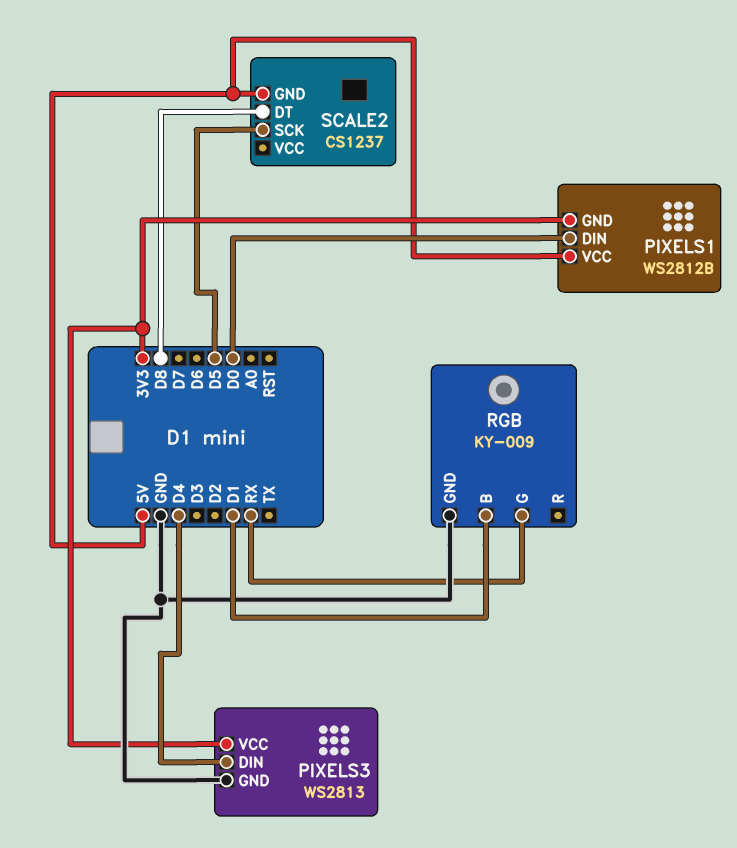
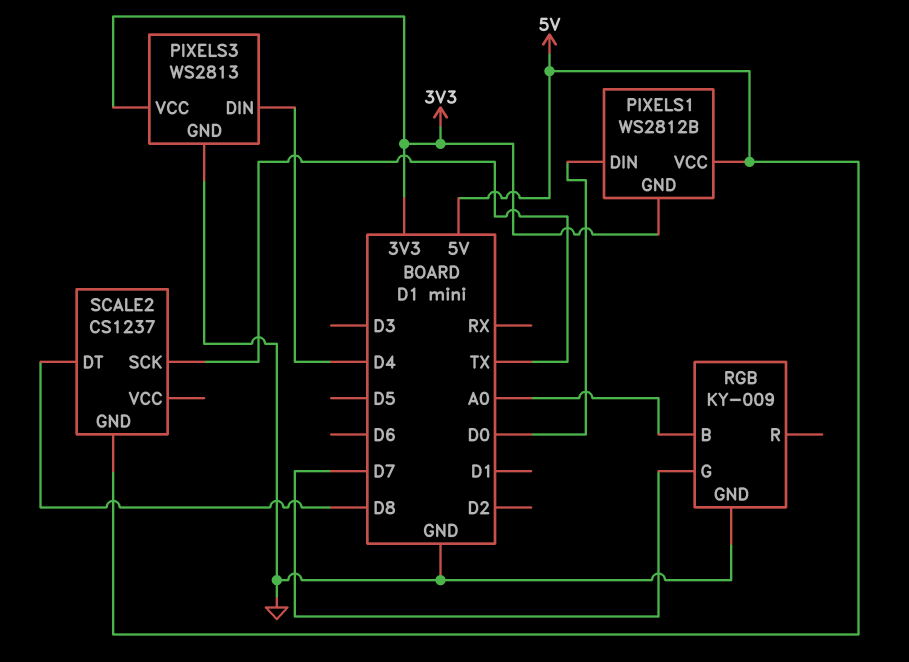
RGB pin B: D1 -> A0
RGB pin G: RX -> D7
SCALE2 pin SCK: D5 -> TX

